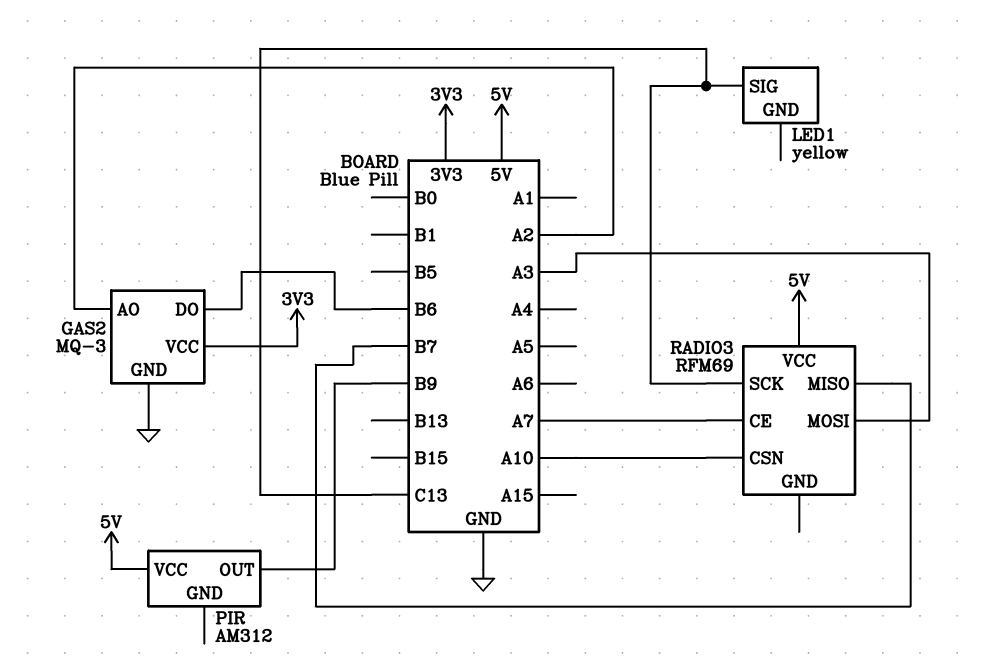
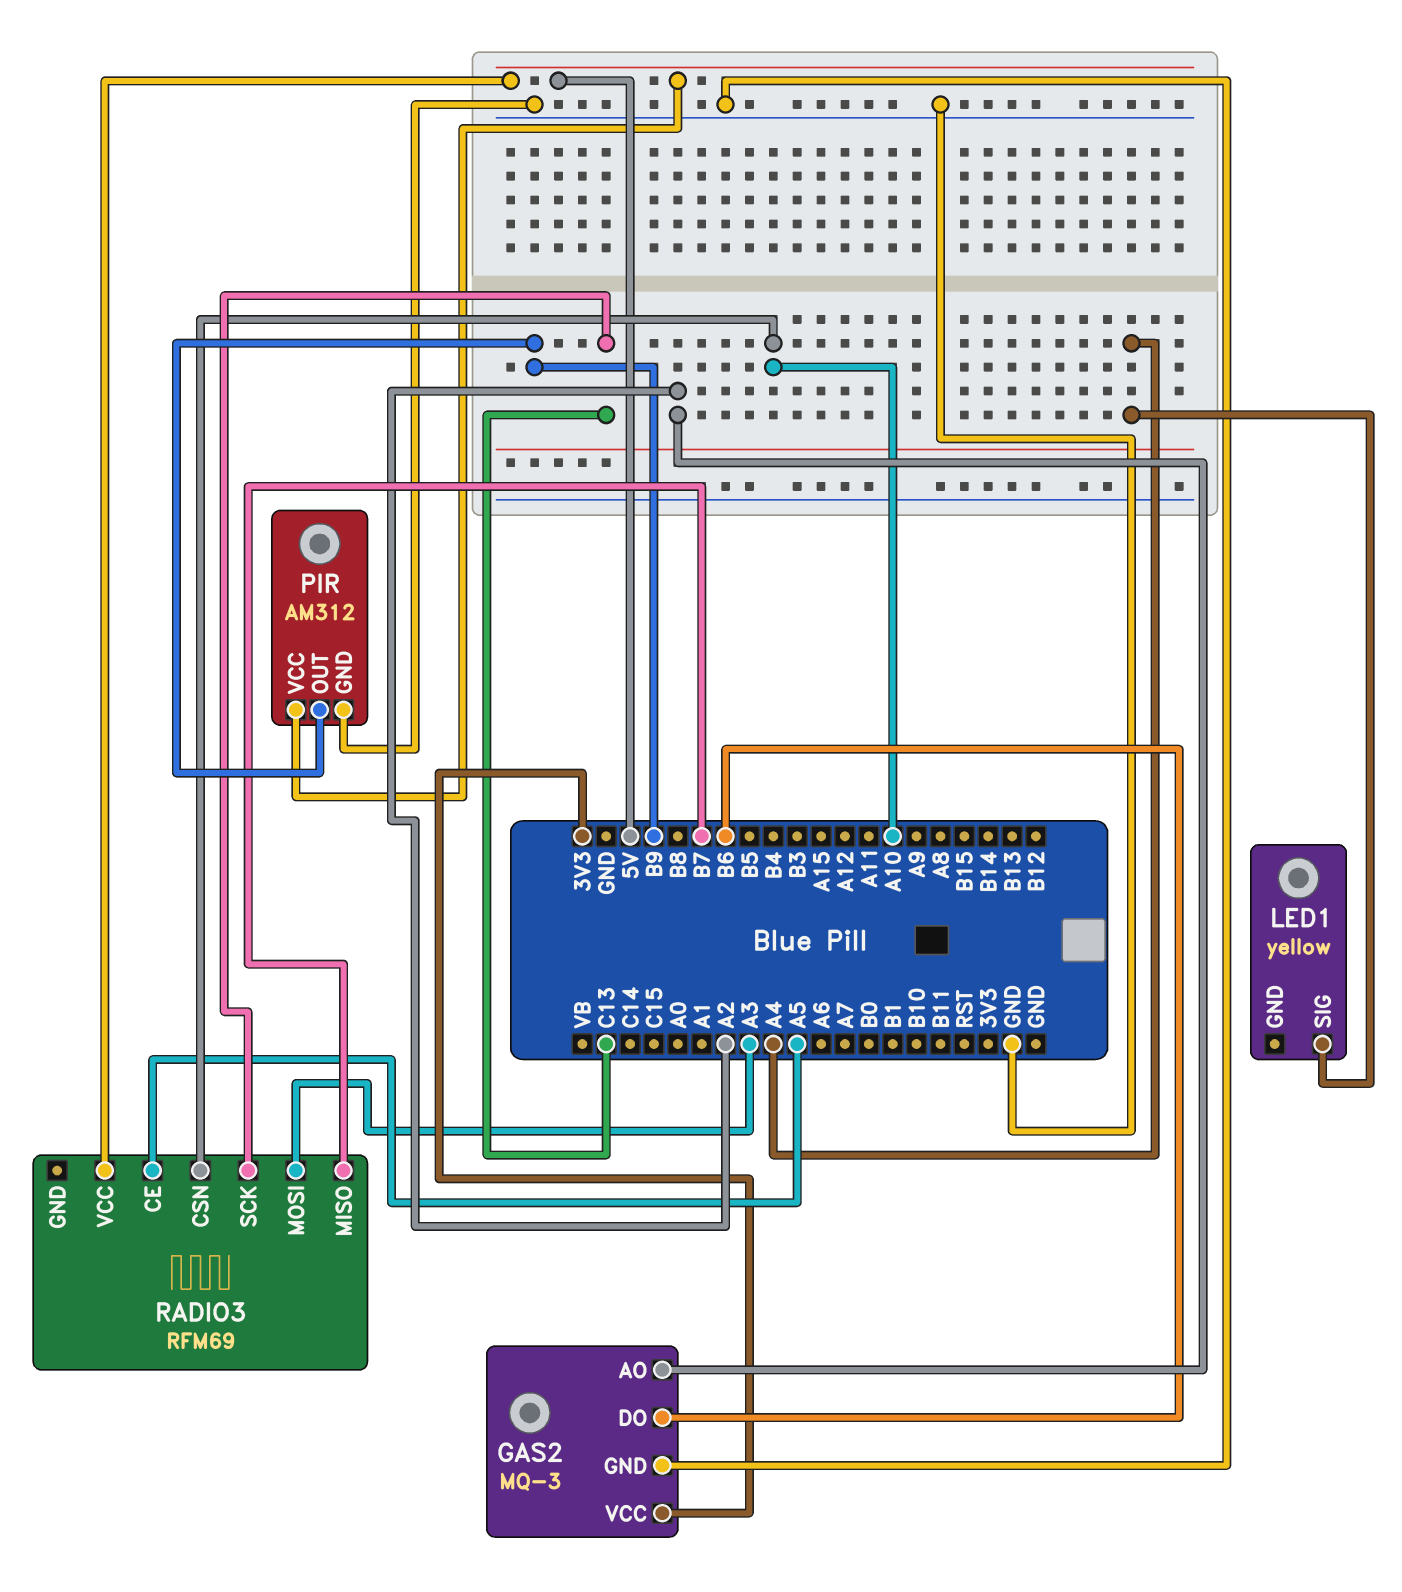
LED1 pin SIG: C13 -> A4
PIR pin GND: none -> GND
RADIO3 pin CE: A7 -> A5

